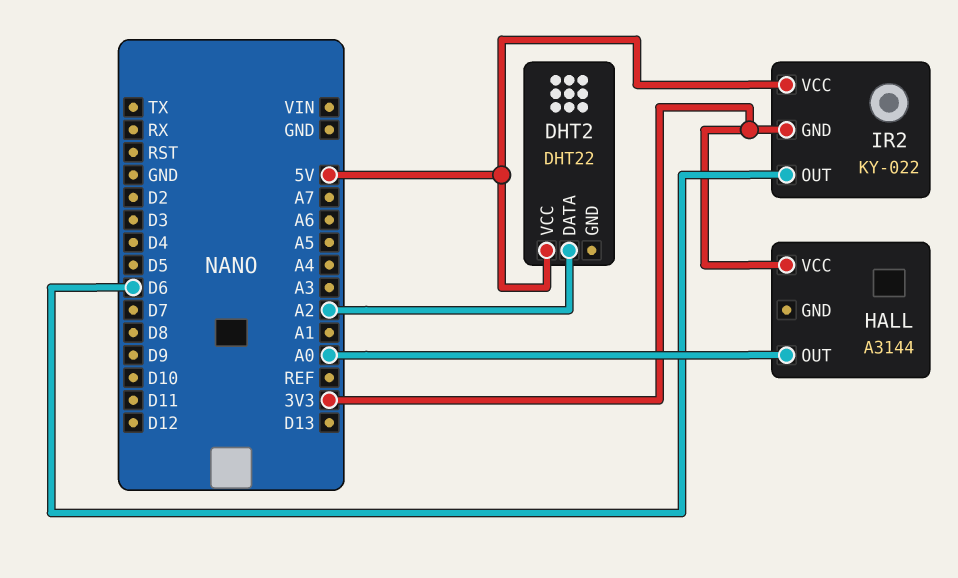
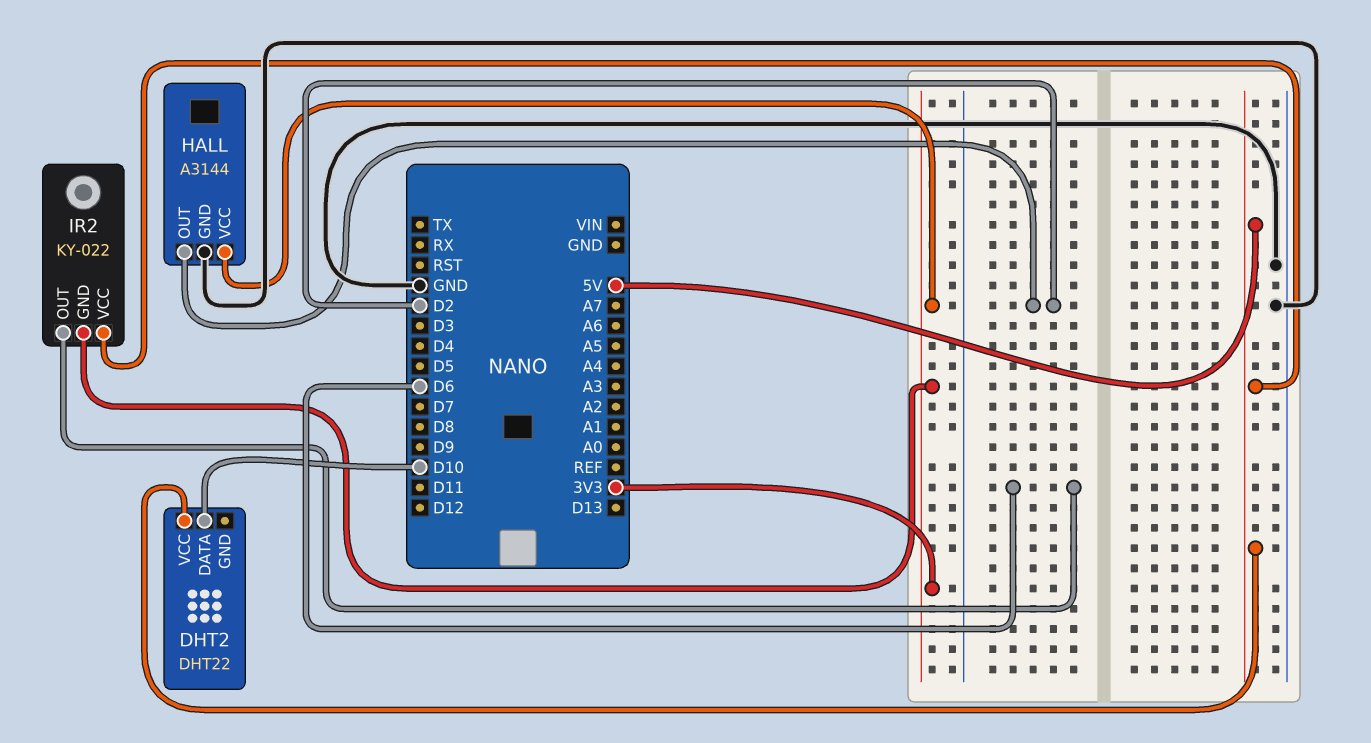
DHT2 pin DATA: A2 -> D10
HALL pin GND: none -> GND
HALL pin OUT: A0 -> D2

